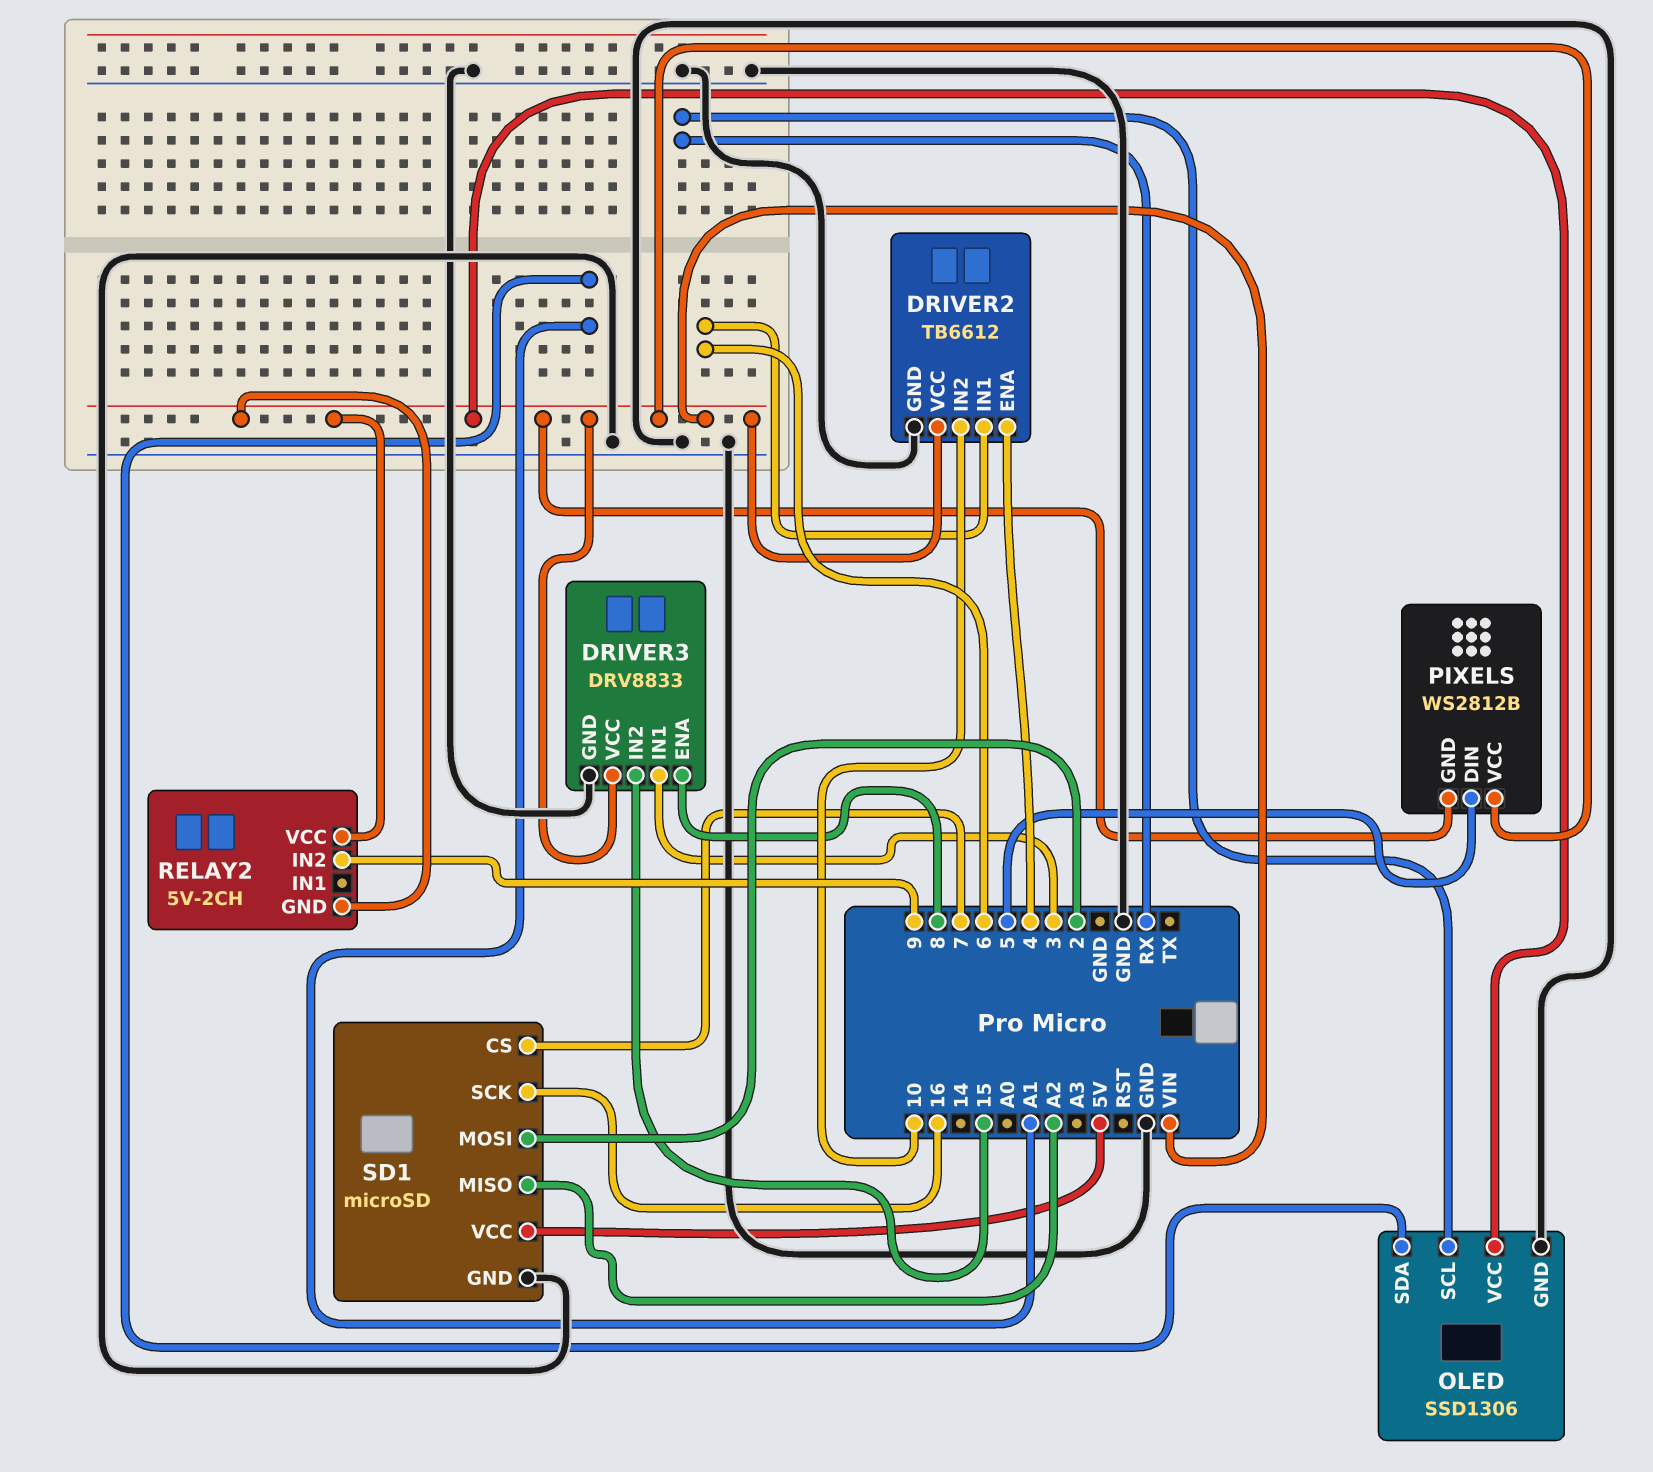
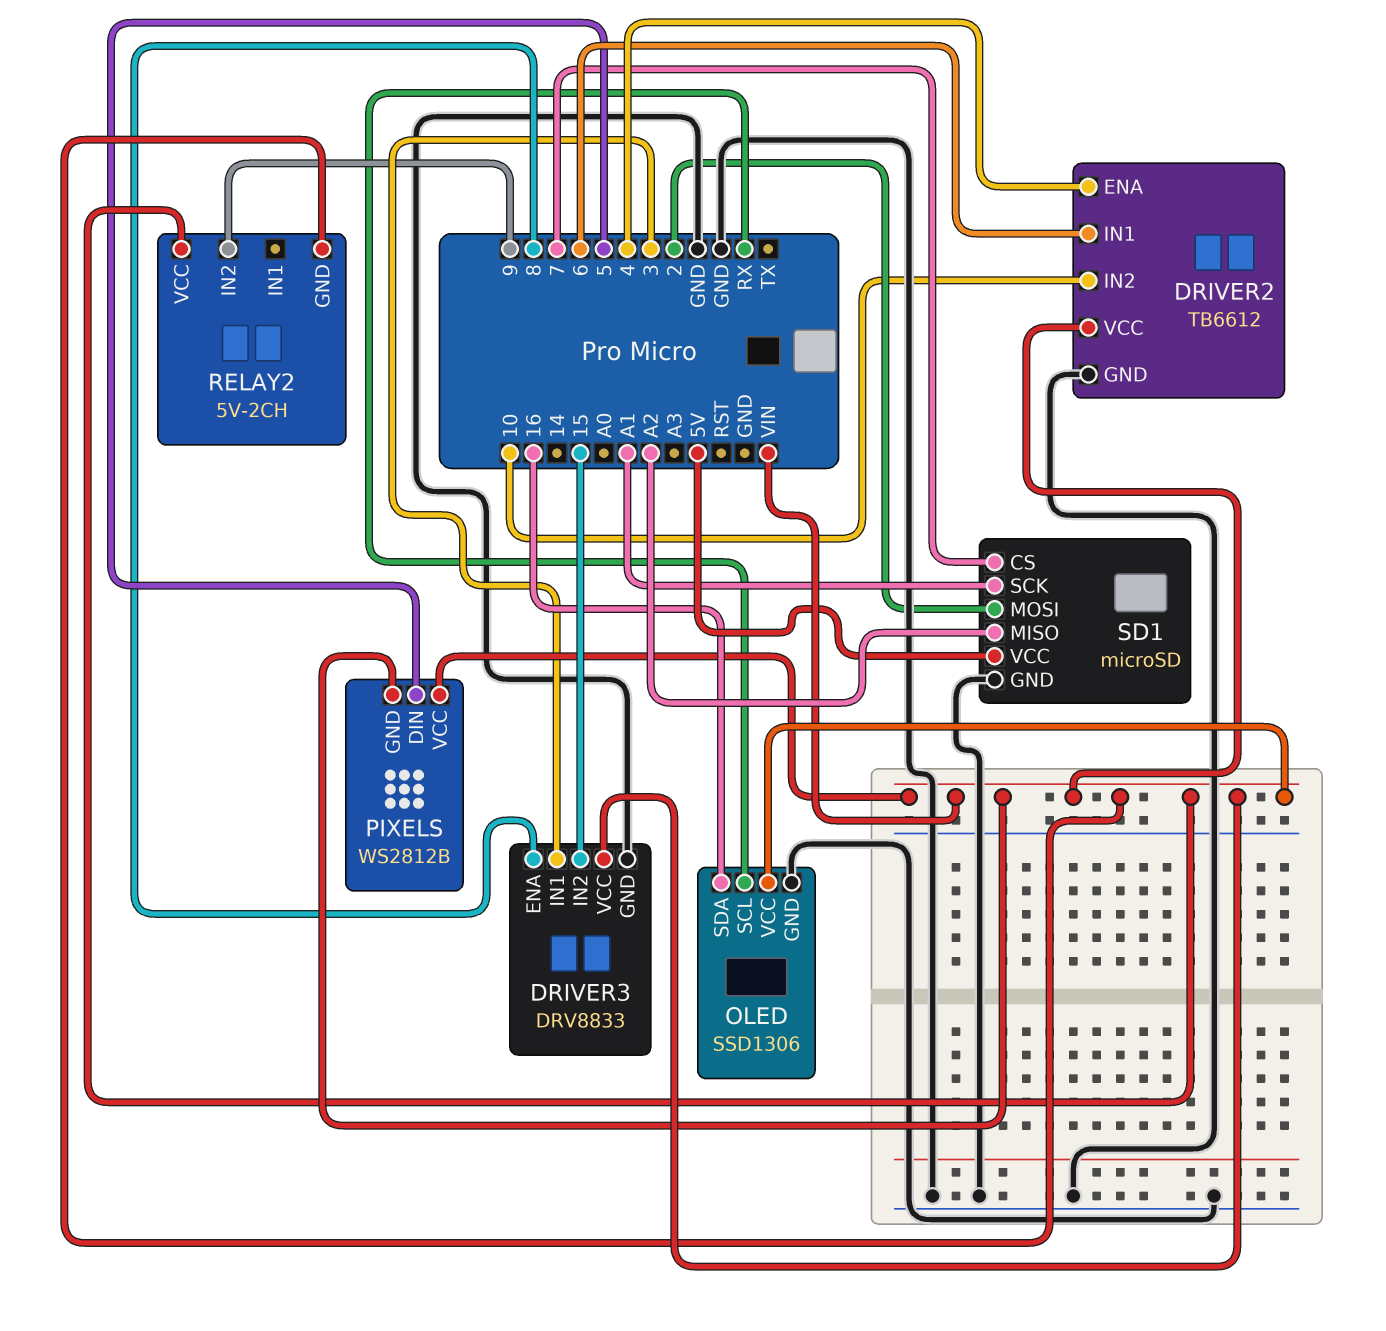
OLED pin SDA: A1 -> 16
SD1 pin SCK: 16 -> A1

